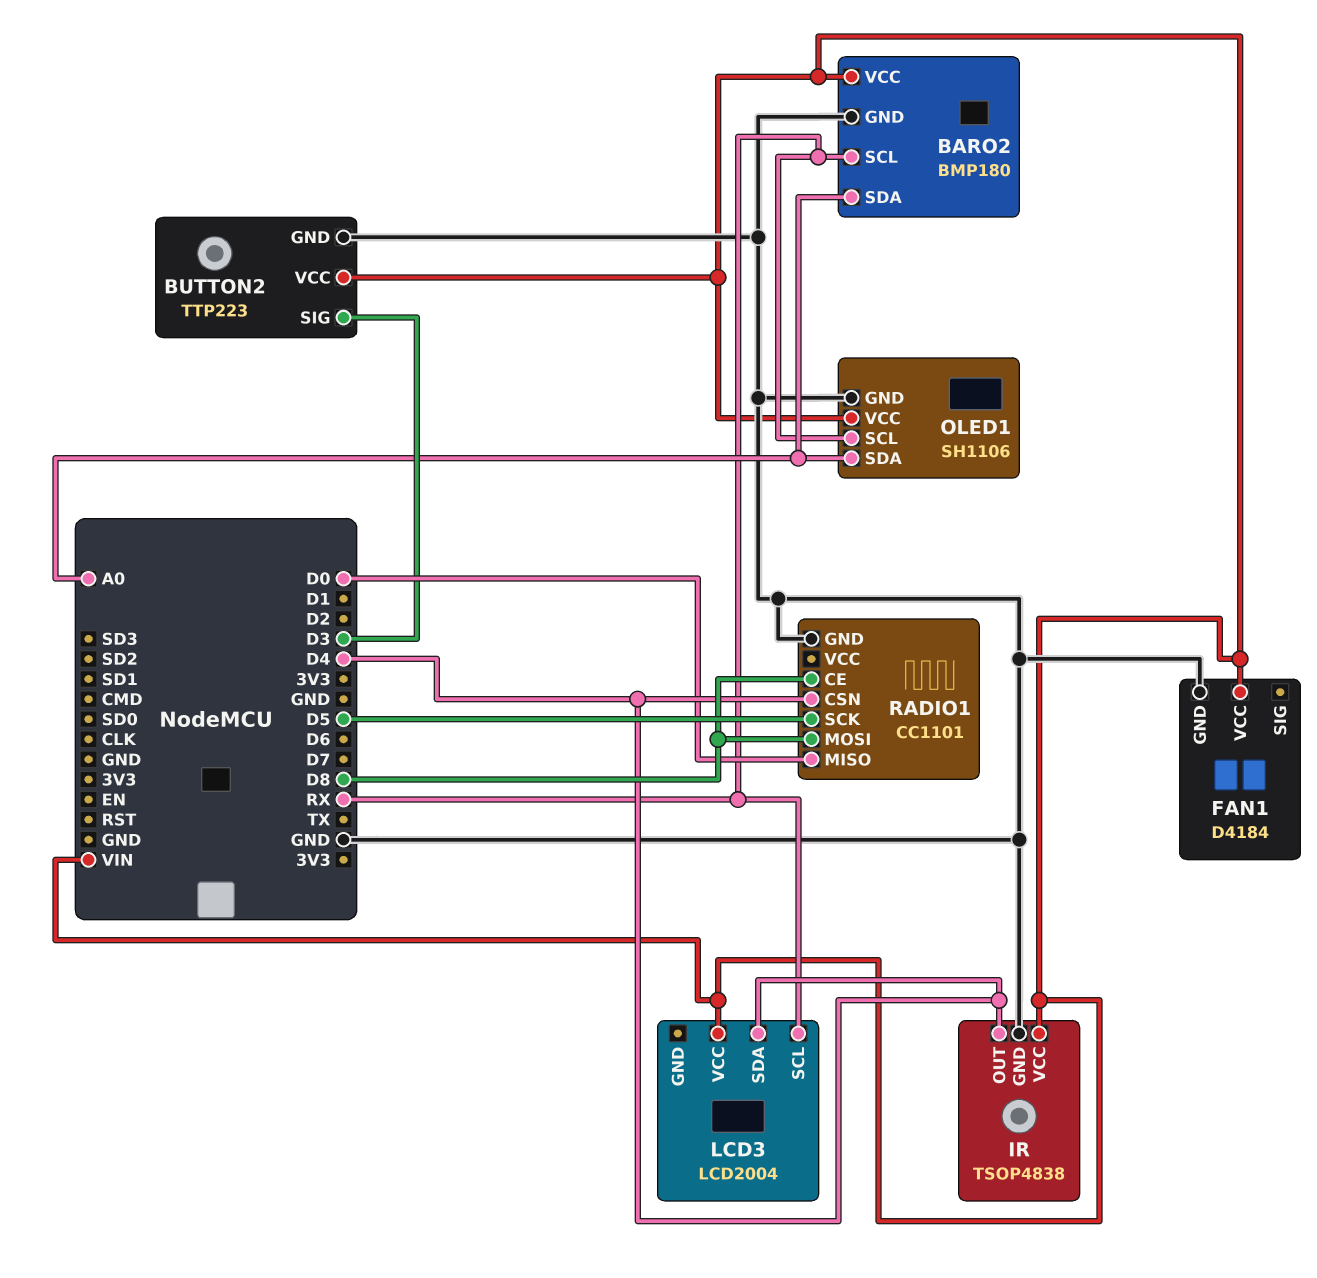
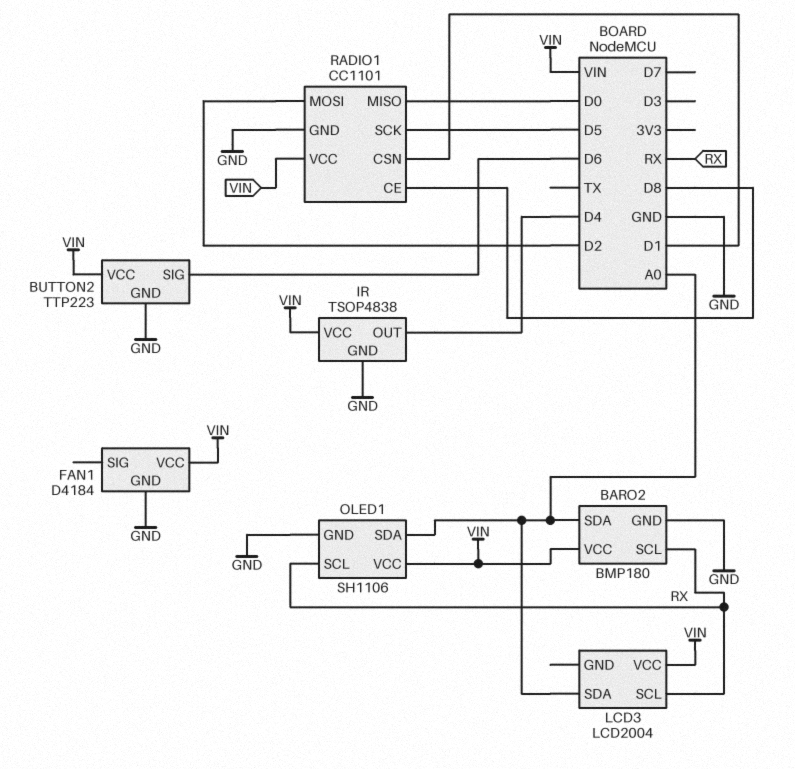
BUTTON2 pin SIG: D3 -> D6
LCD3 pin SDA: D4 -> A0
RADIO1 pin CSN: D4 -> D1
RADIO1 pin MOSI: D8 -> D2
RADIO1 pin VCC: none -> VIN

